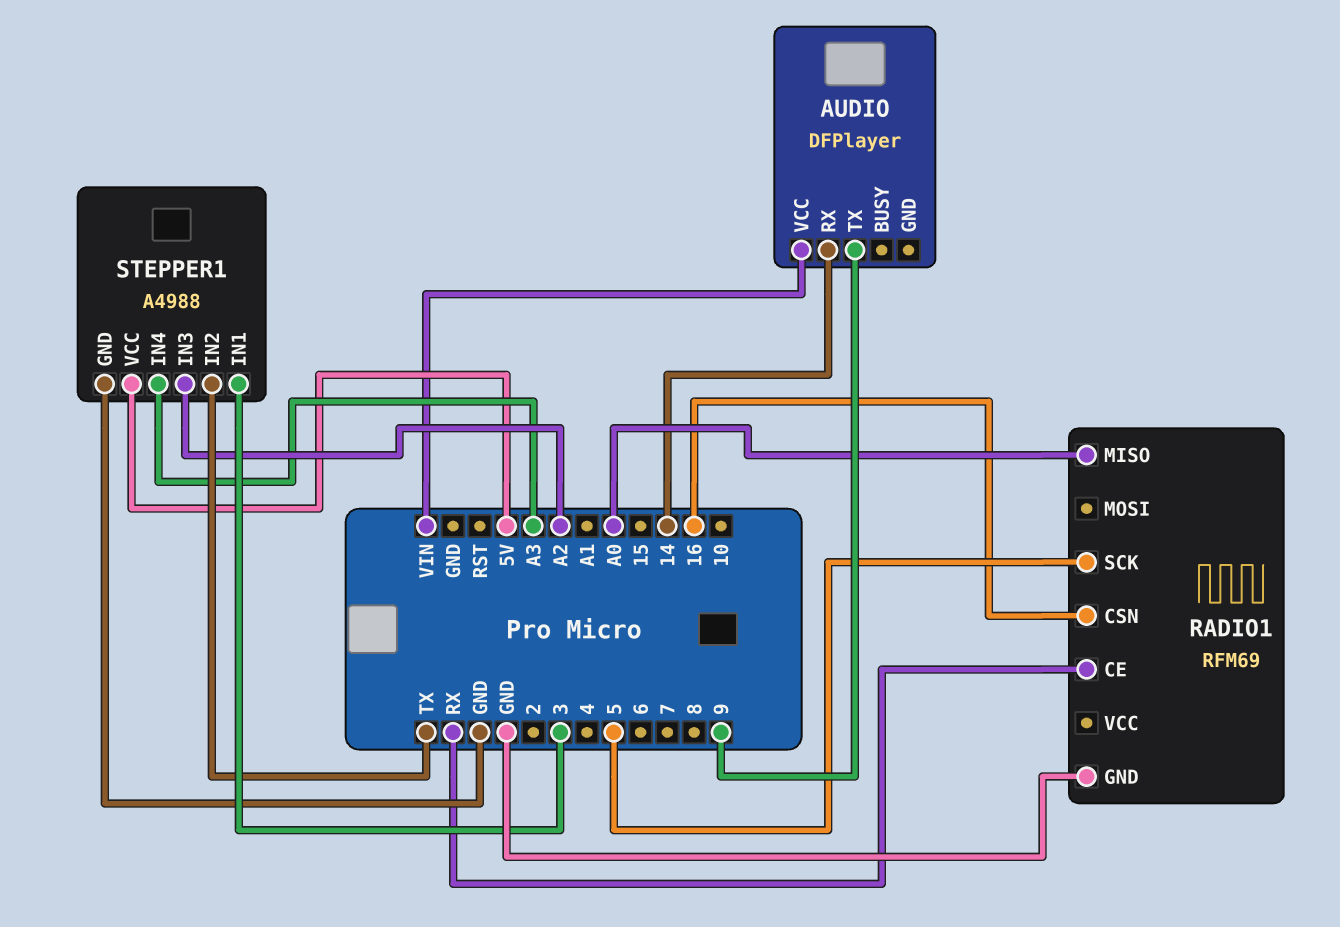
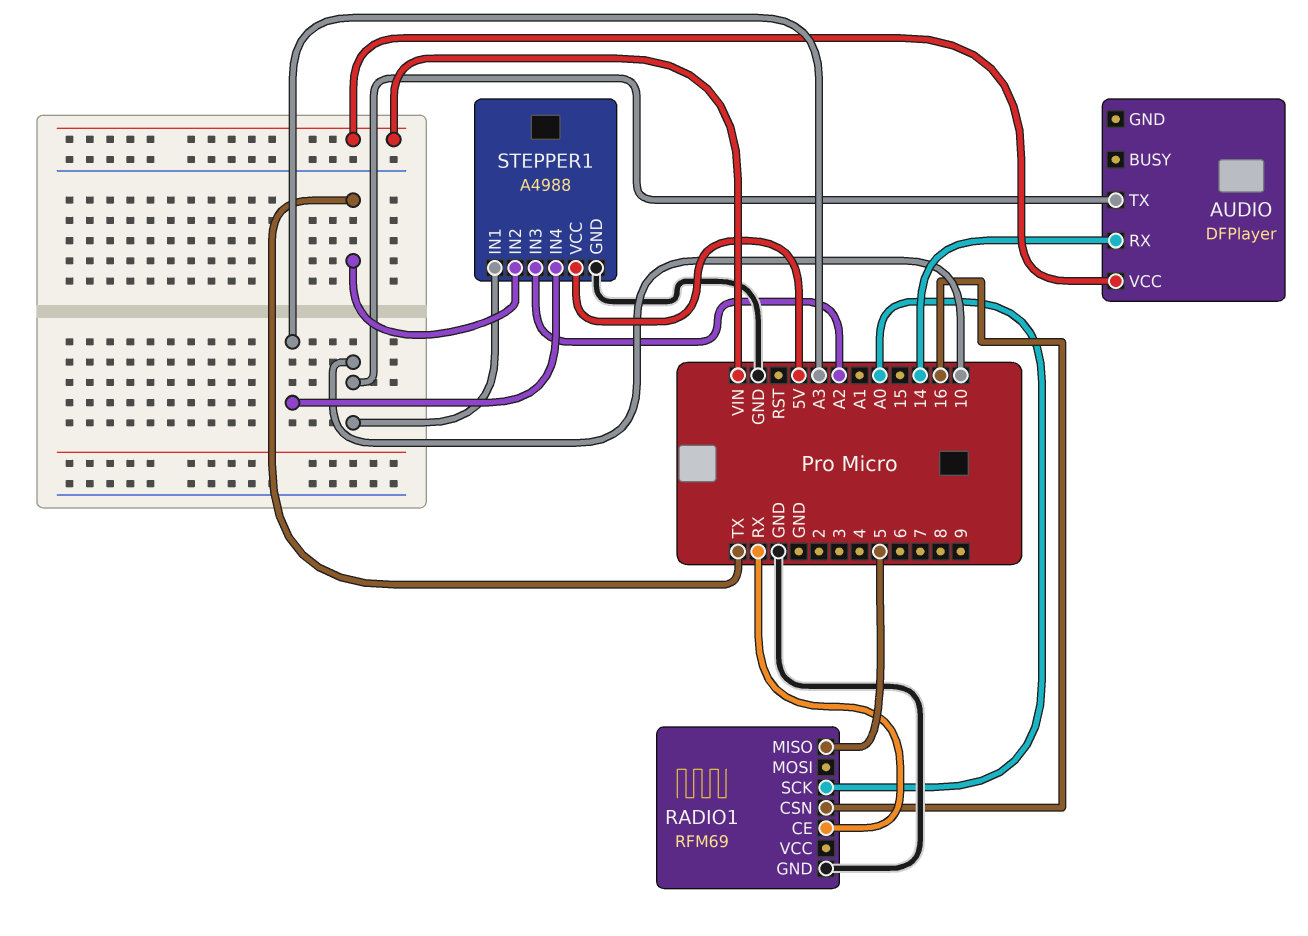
AUDIO pin TX: 9 -> 10
RADIO1 pin MISO: A0 -> 5
RADIO1 pin SCK: 5 -> A0
STEPPER1 pin IN1: 3 -> 10

